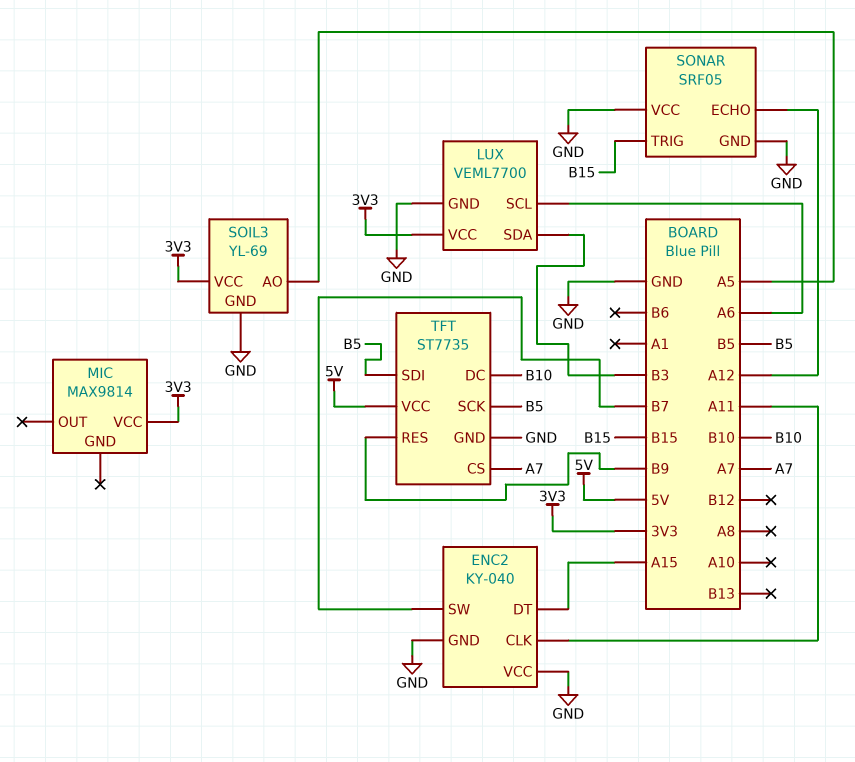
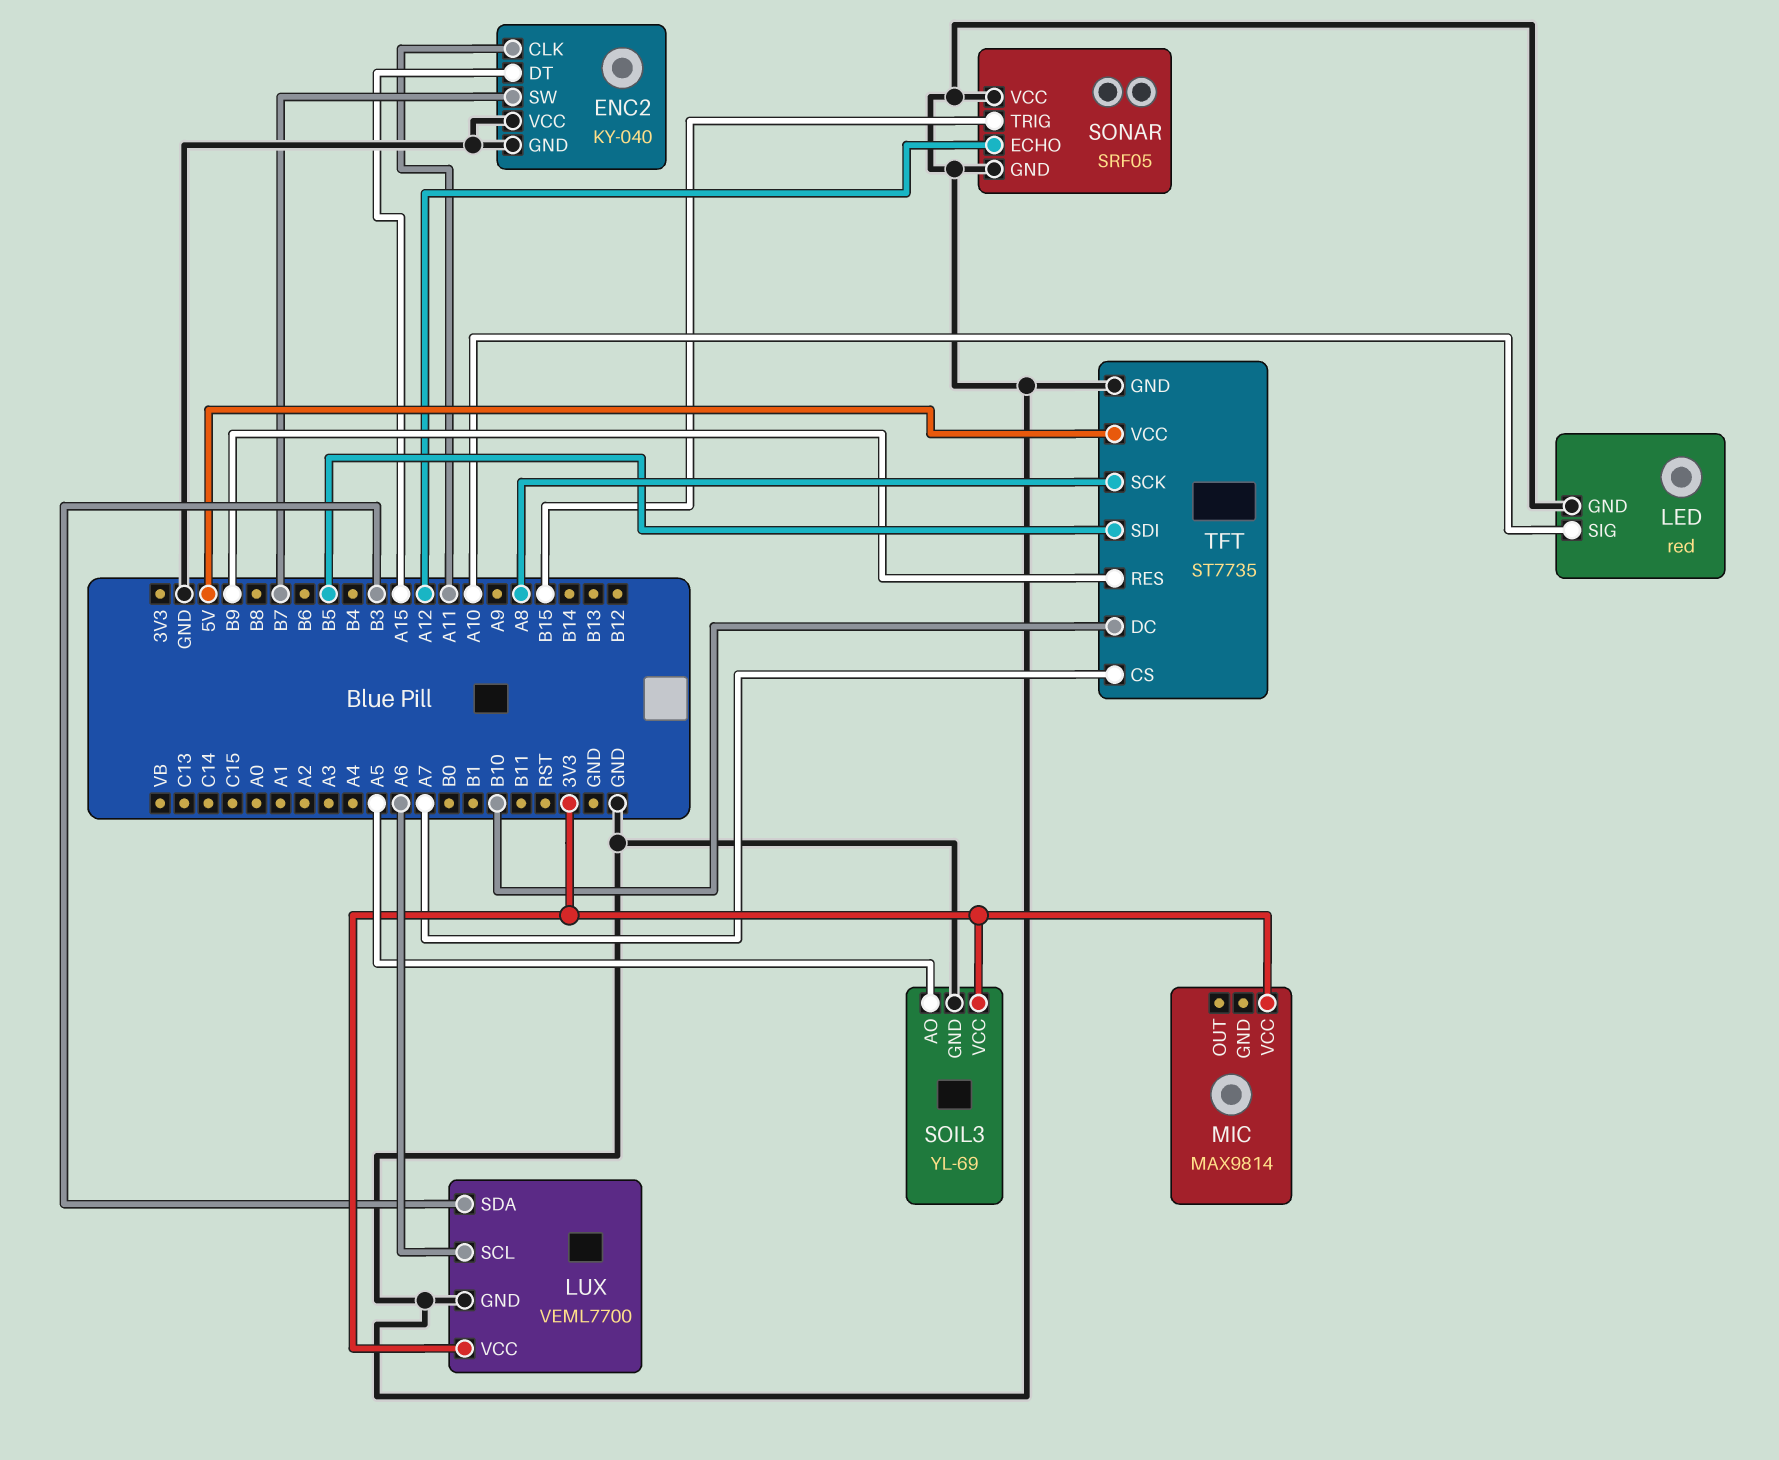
LED: none -> red
LED pin GND: none -> GND
LED pin SIG: none -> A10
TFT pin SCK: B5 -> A8

